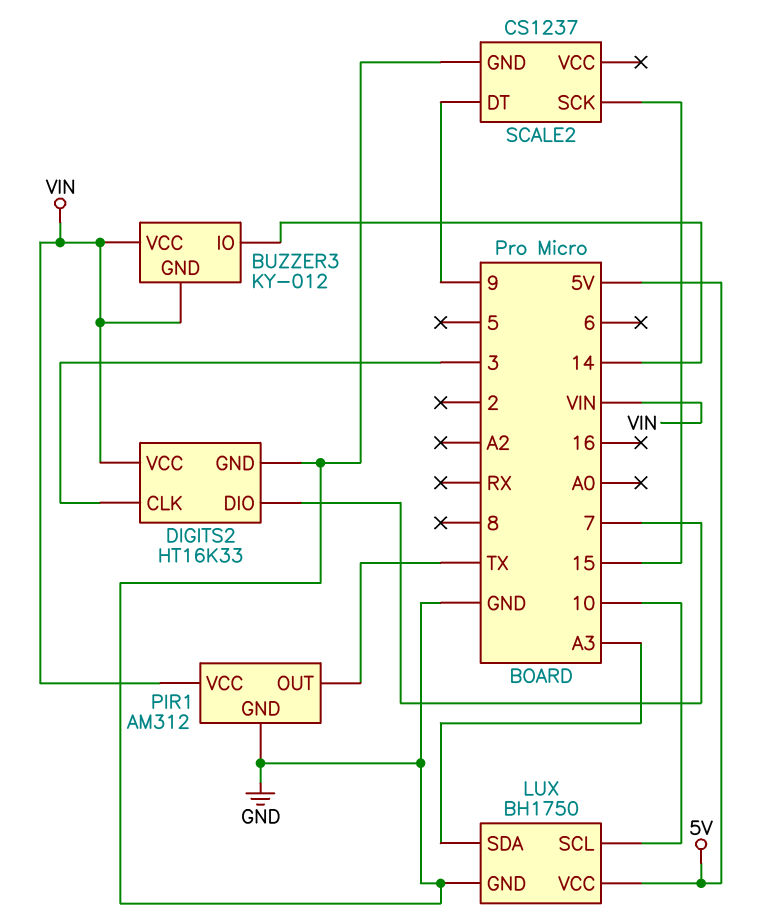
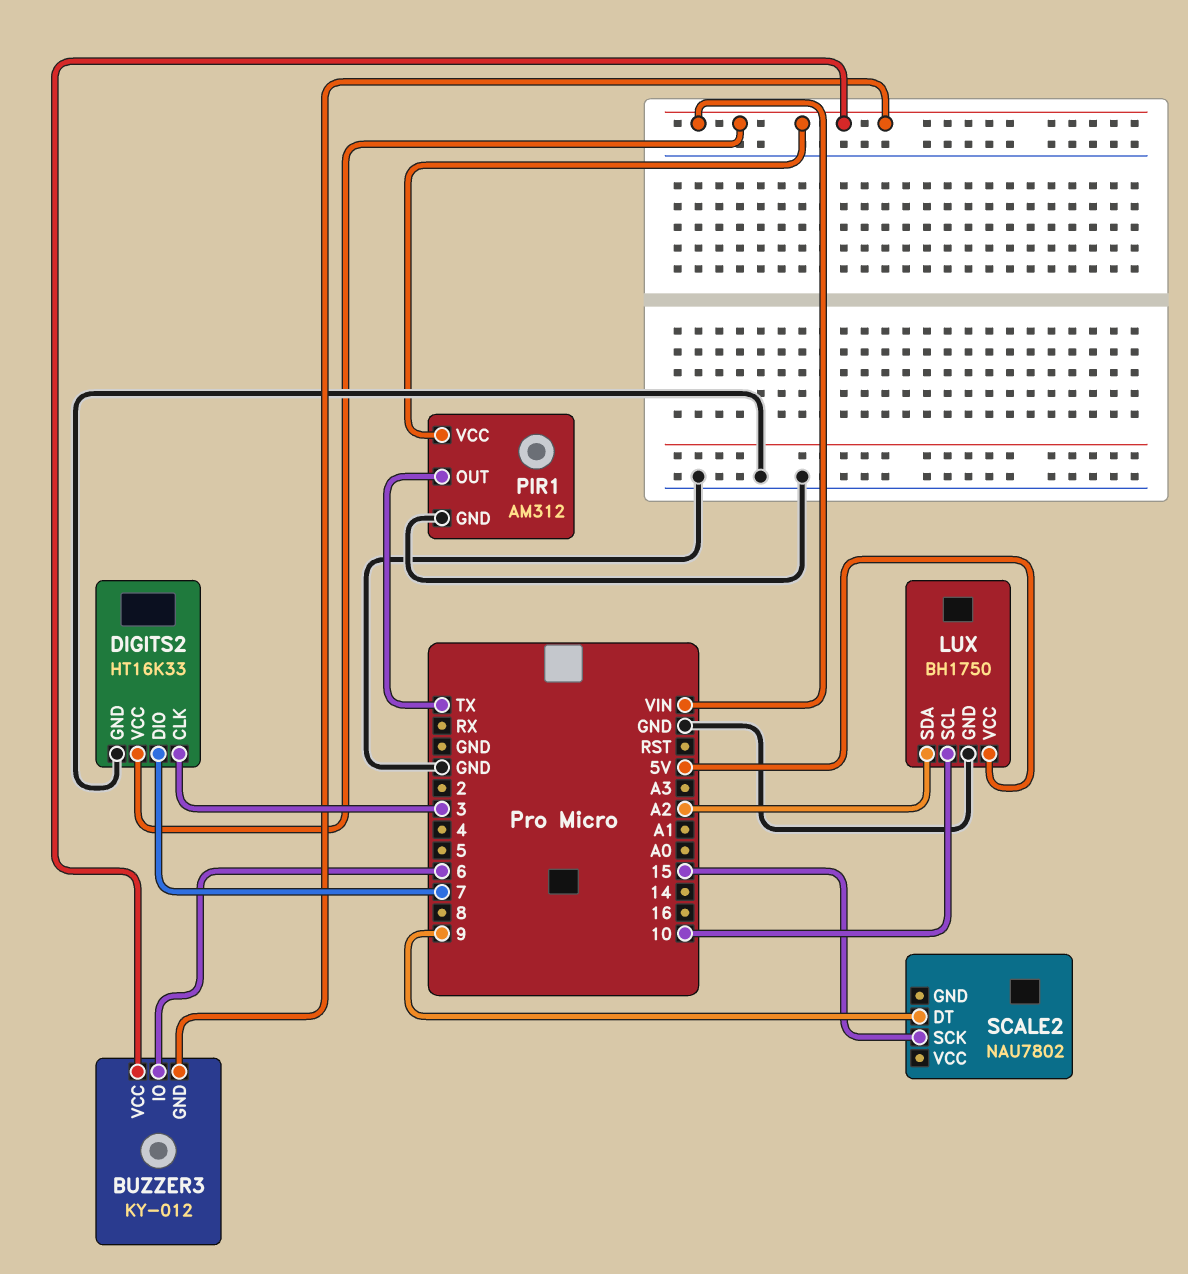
BUZZER3 pin IO: 14 -> 6
LUX pin SDA: A3 -> A2
SCALE2: CS1237 -> NAU7802
SCALE2 pin GND: GND -> none

